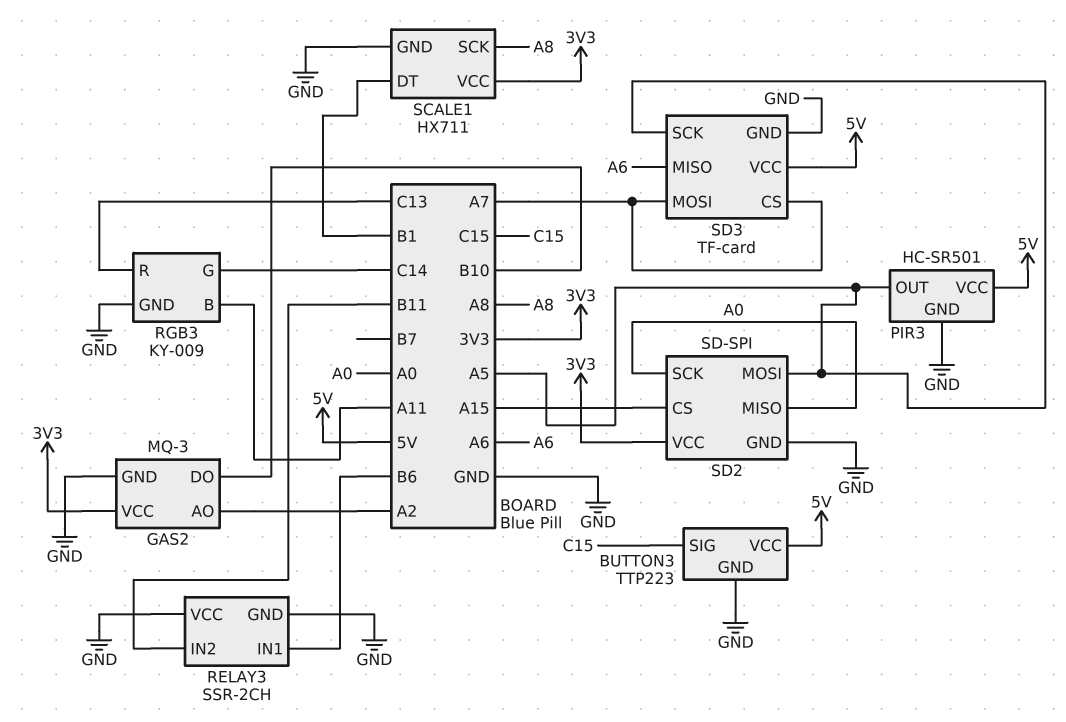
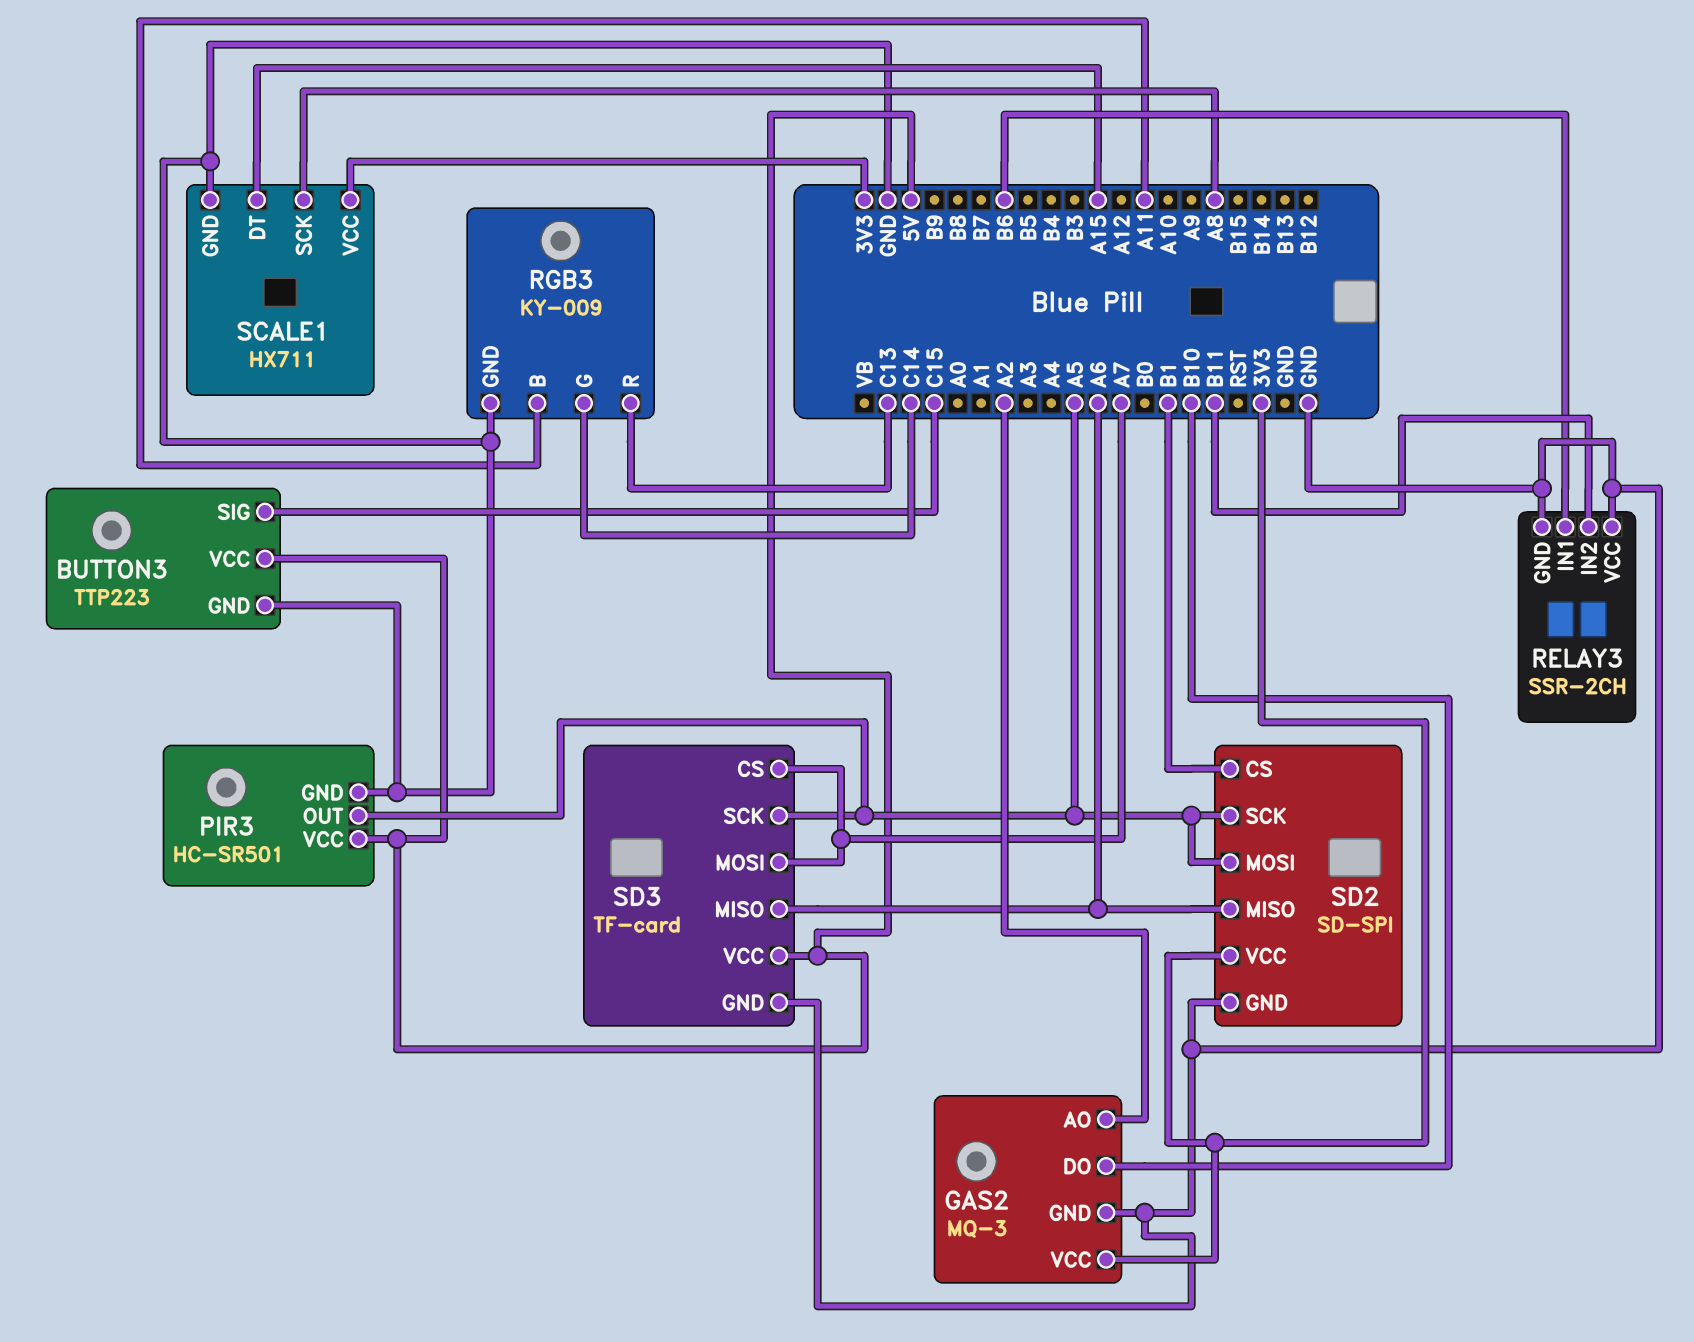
SCALE1 pin DT: B1 -> A15
SD2 pin CS: A15 -> B1
SD2 pin MISO: A0 -> A6
SD2 pin SCK: A0 -> A5

